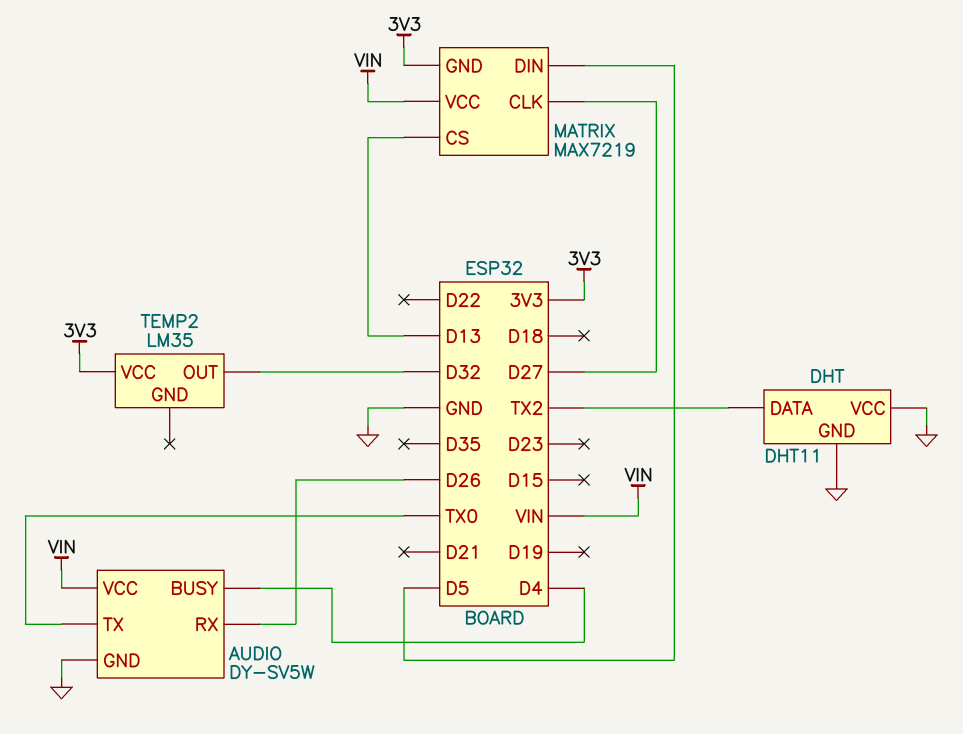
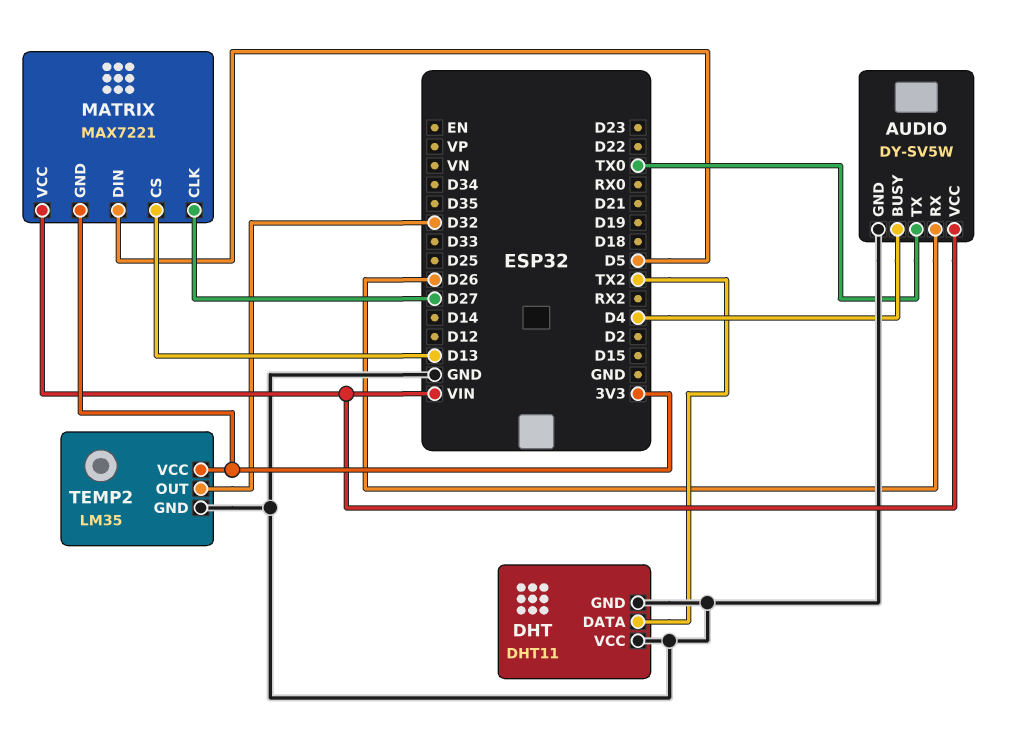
MATRIX: MAX7219 -> MAX7221
TEMP2 pin GND: none -> GND

